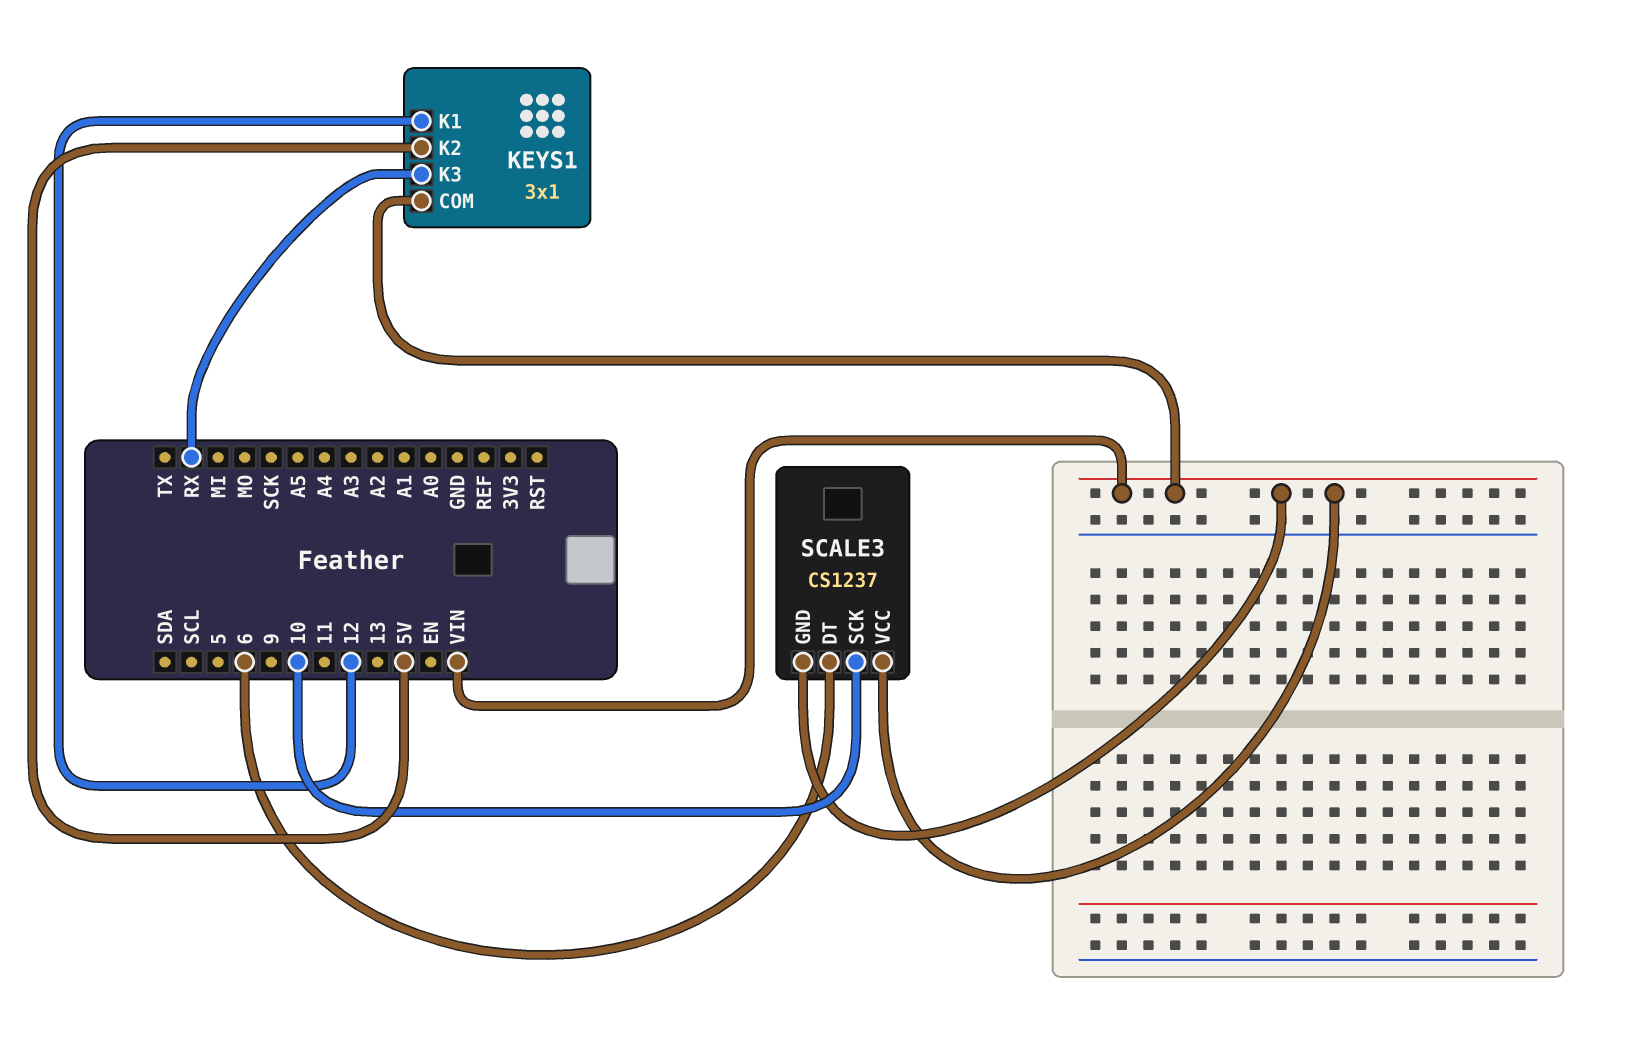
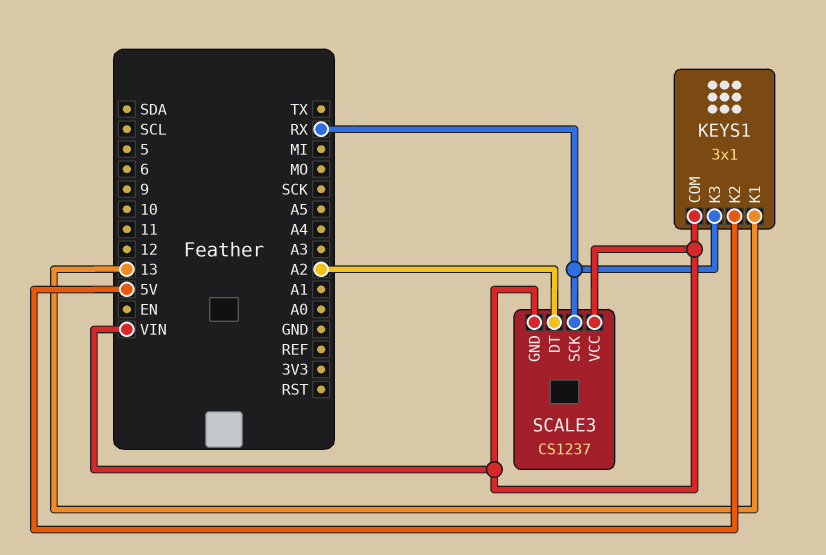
KEYS1 pin K1: 12 -> 13
SCALE3 pin DT: 6 -> A2
SCALE3 pin SCK: 10 -> RX

